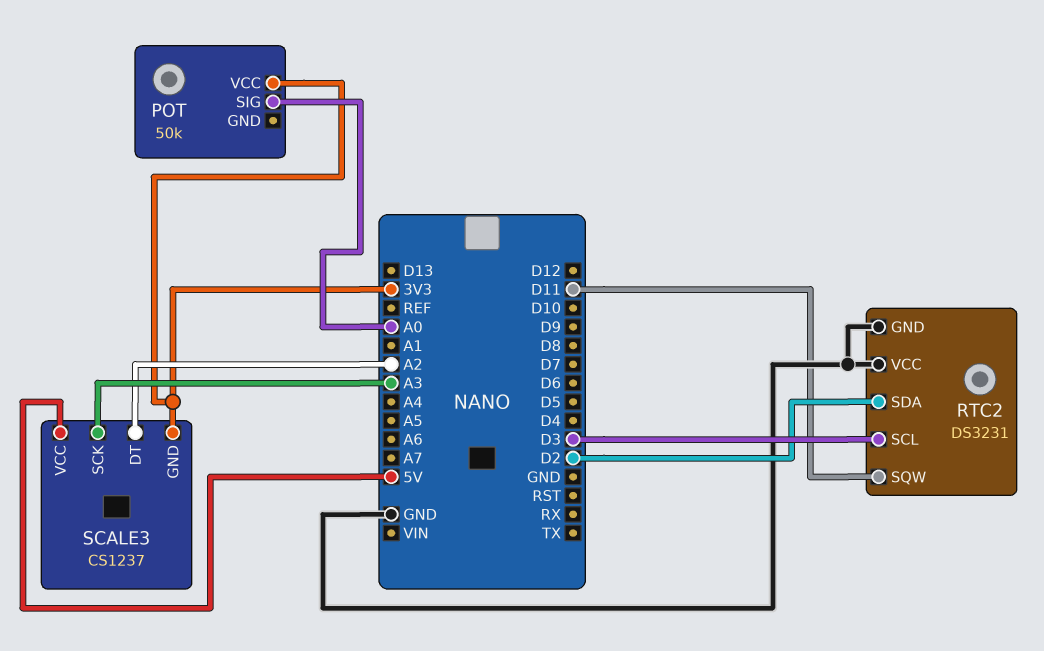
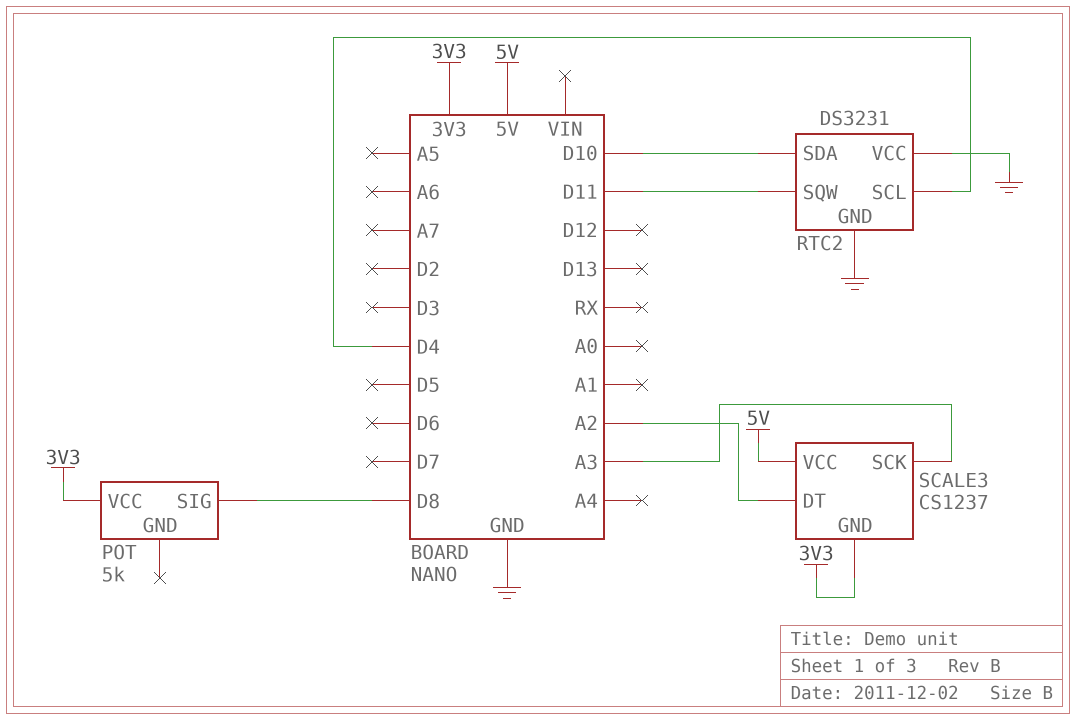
POT: 50k -> 5k
POT pin SIG: A0 -> D8
RTC2 pin SCL: D3 -> D4
RTC2 pin SDA: D2 -> D10

